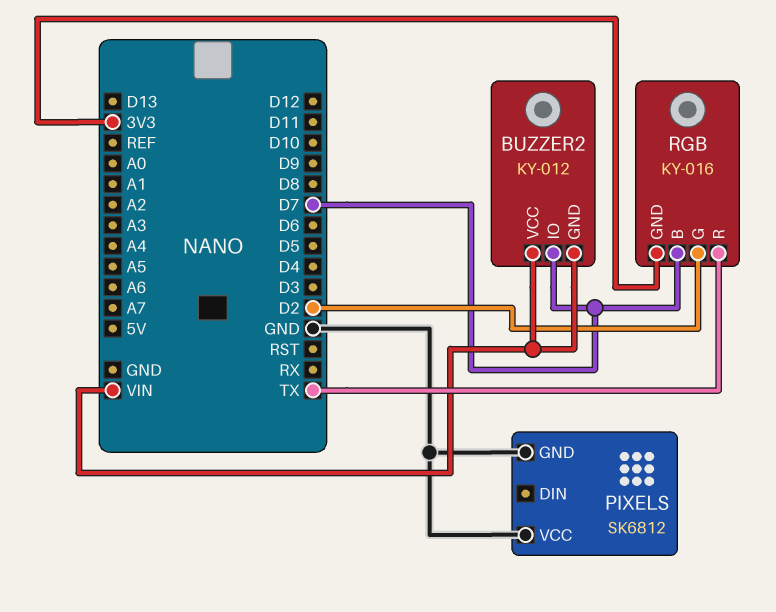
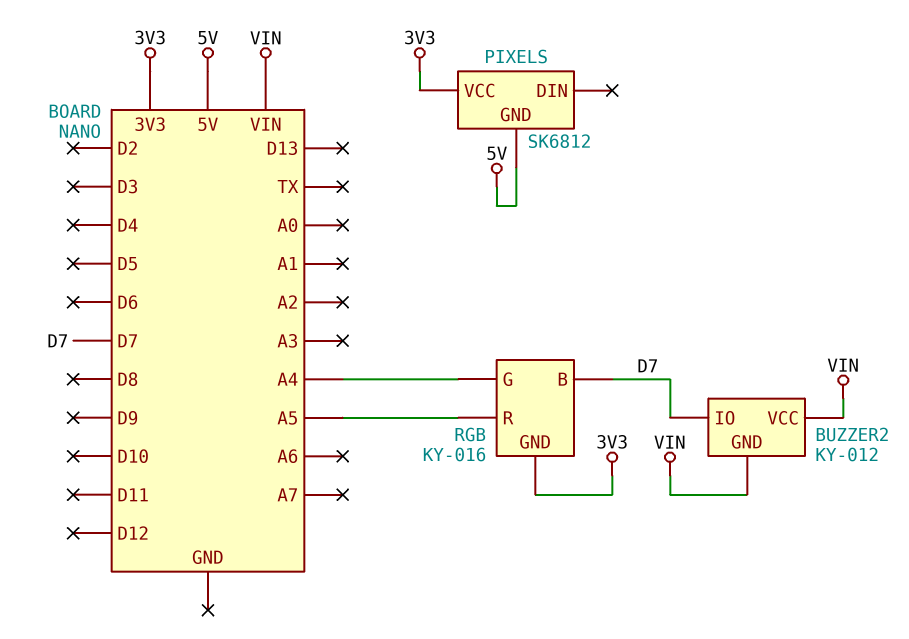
PIXELS pin GND: GND -> 5V
PIXELS pin VCC: GND -> 3V3
RGB pin G: D2 -> A4
RGB pin R: TX -> A5

